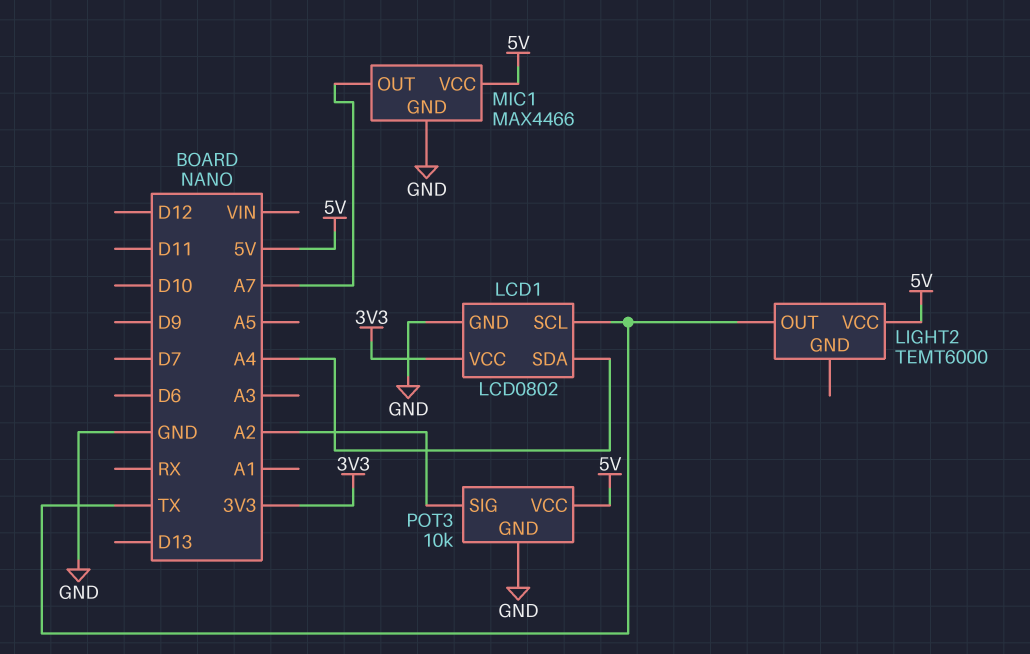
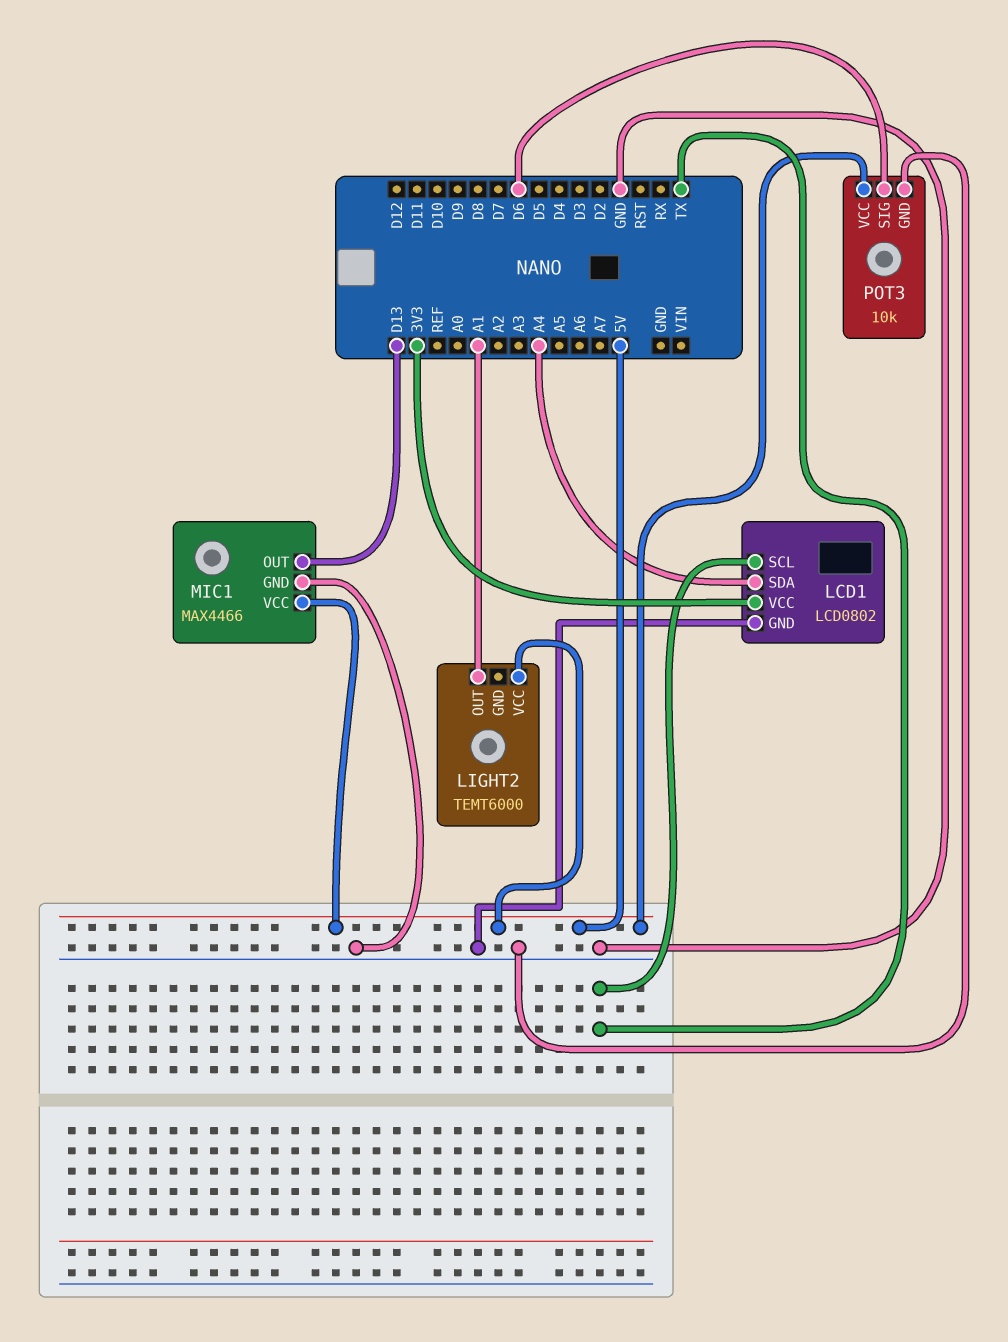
LIGHT2 pin OUT: TX -> A1
MIC1 pin OUT: A7 -> D13
POT3 pin SIG: A2 -> D6

